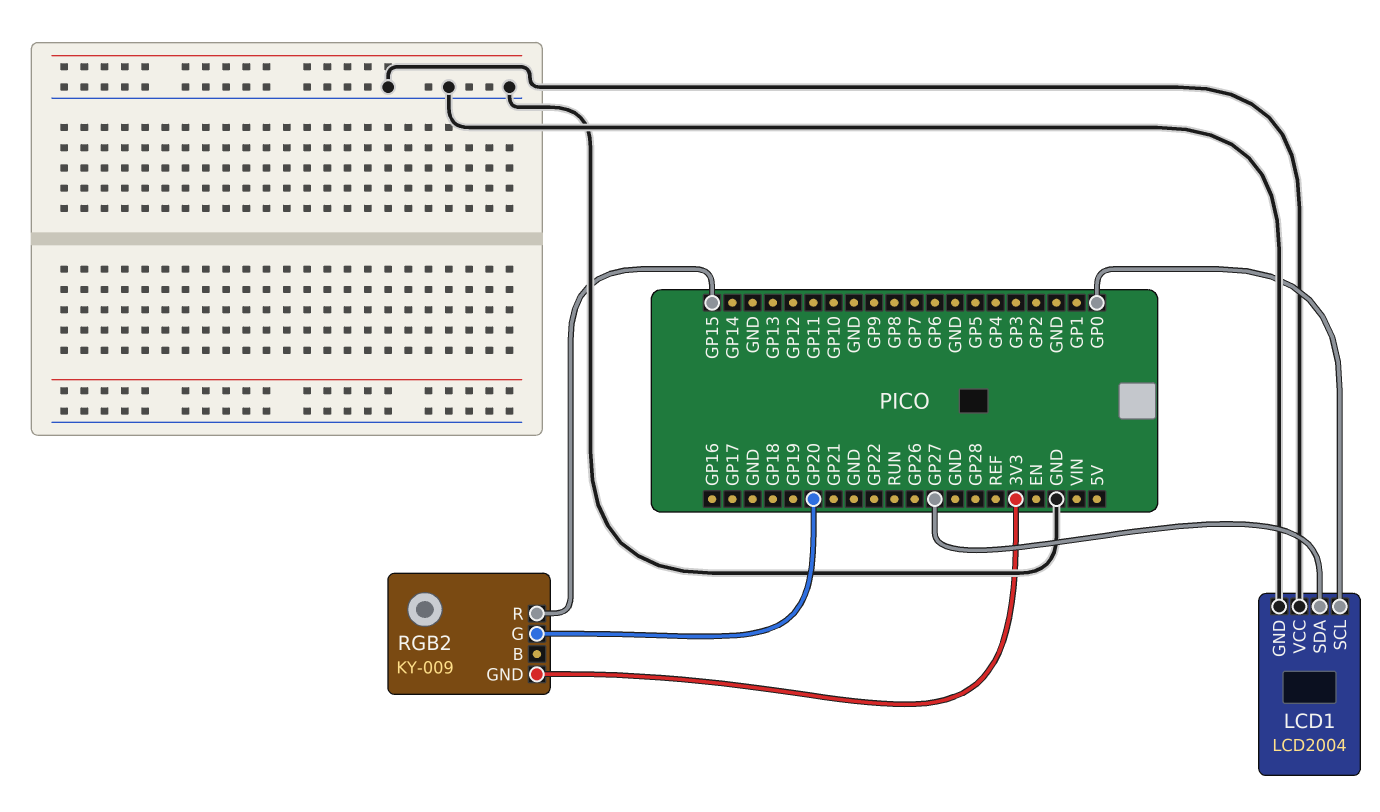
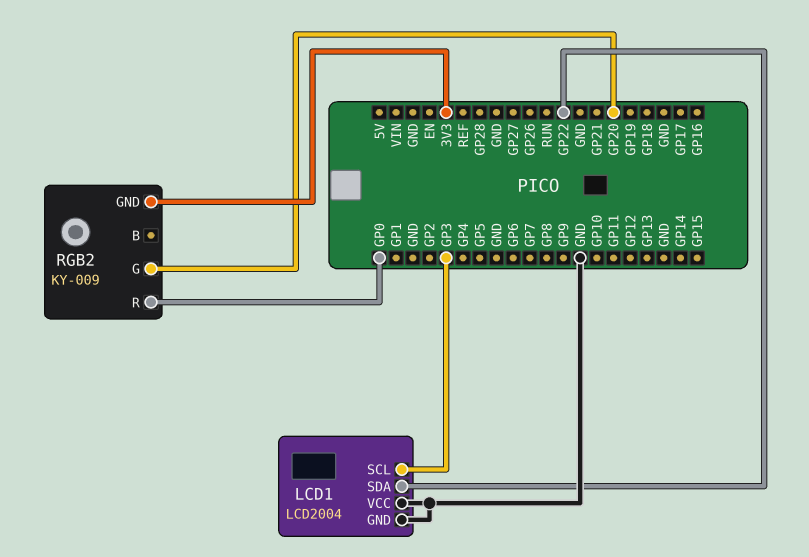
LCD1 pin SCL: GP0 -> GP3
LCD1 pin SDA: GP27 -> GP22
RGB2 pin R: GP15 -> GP0

